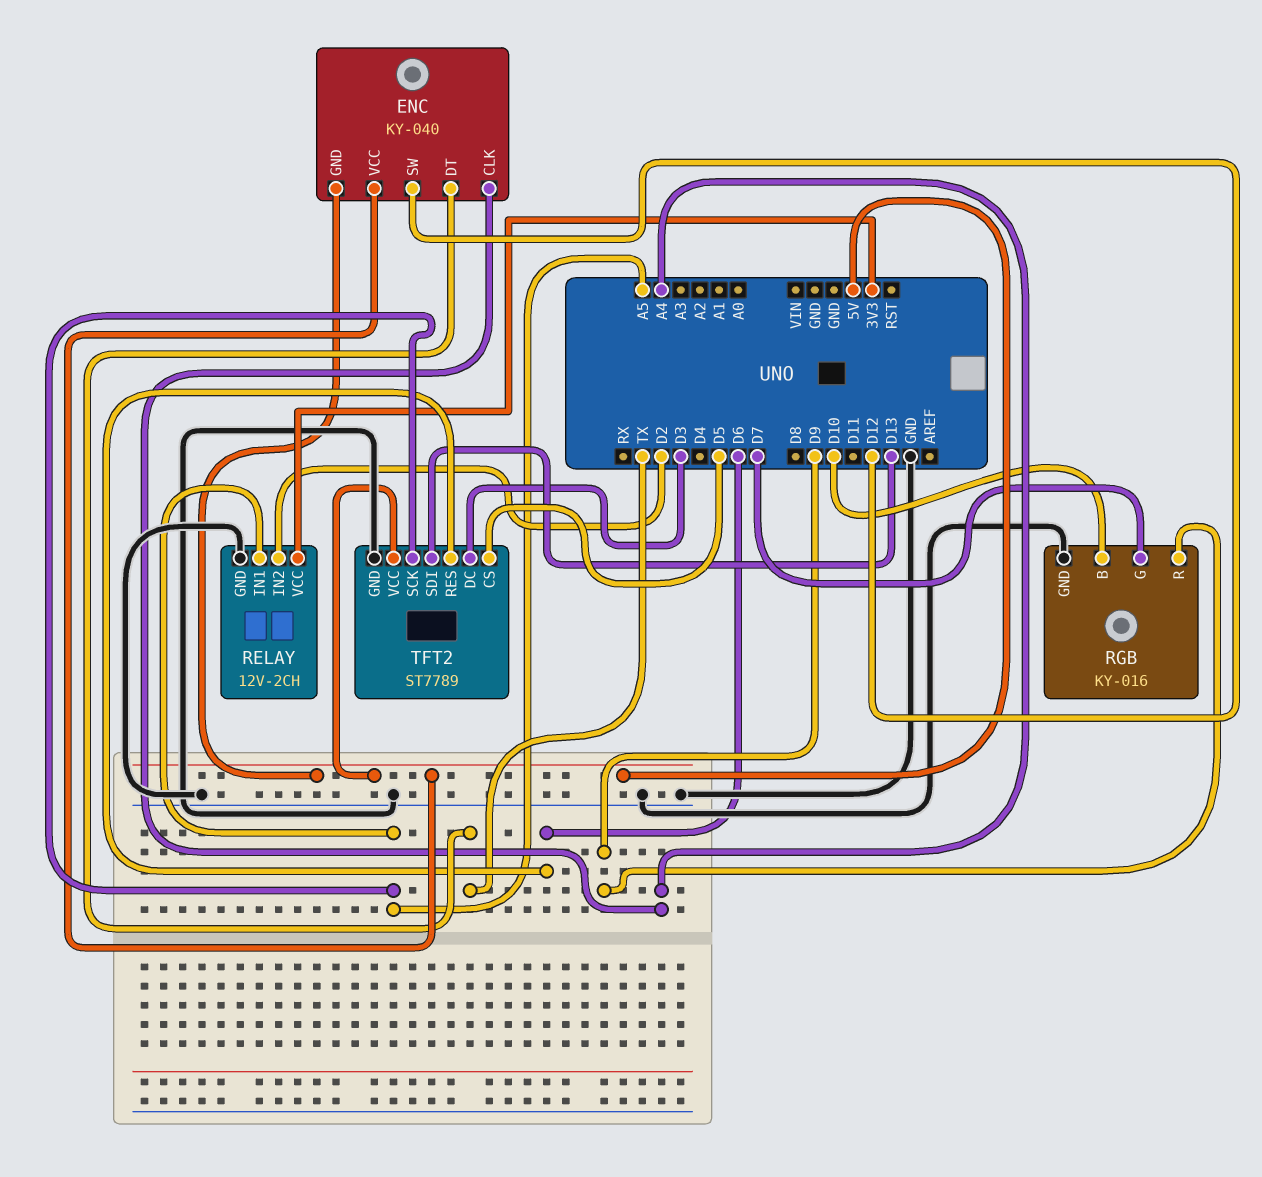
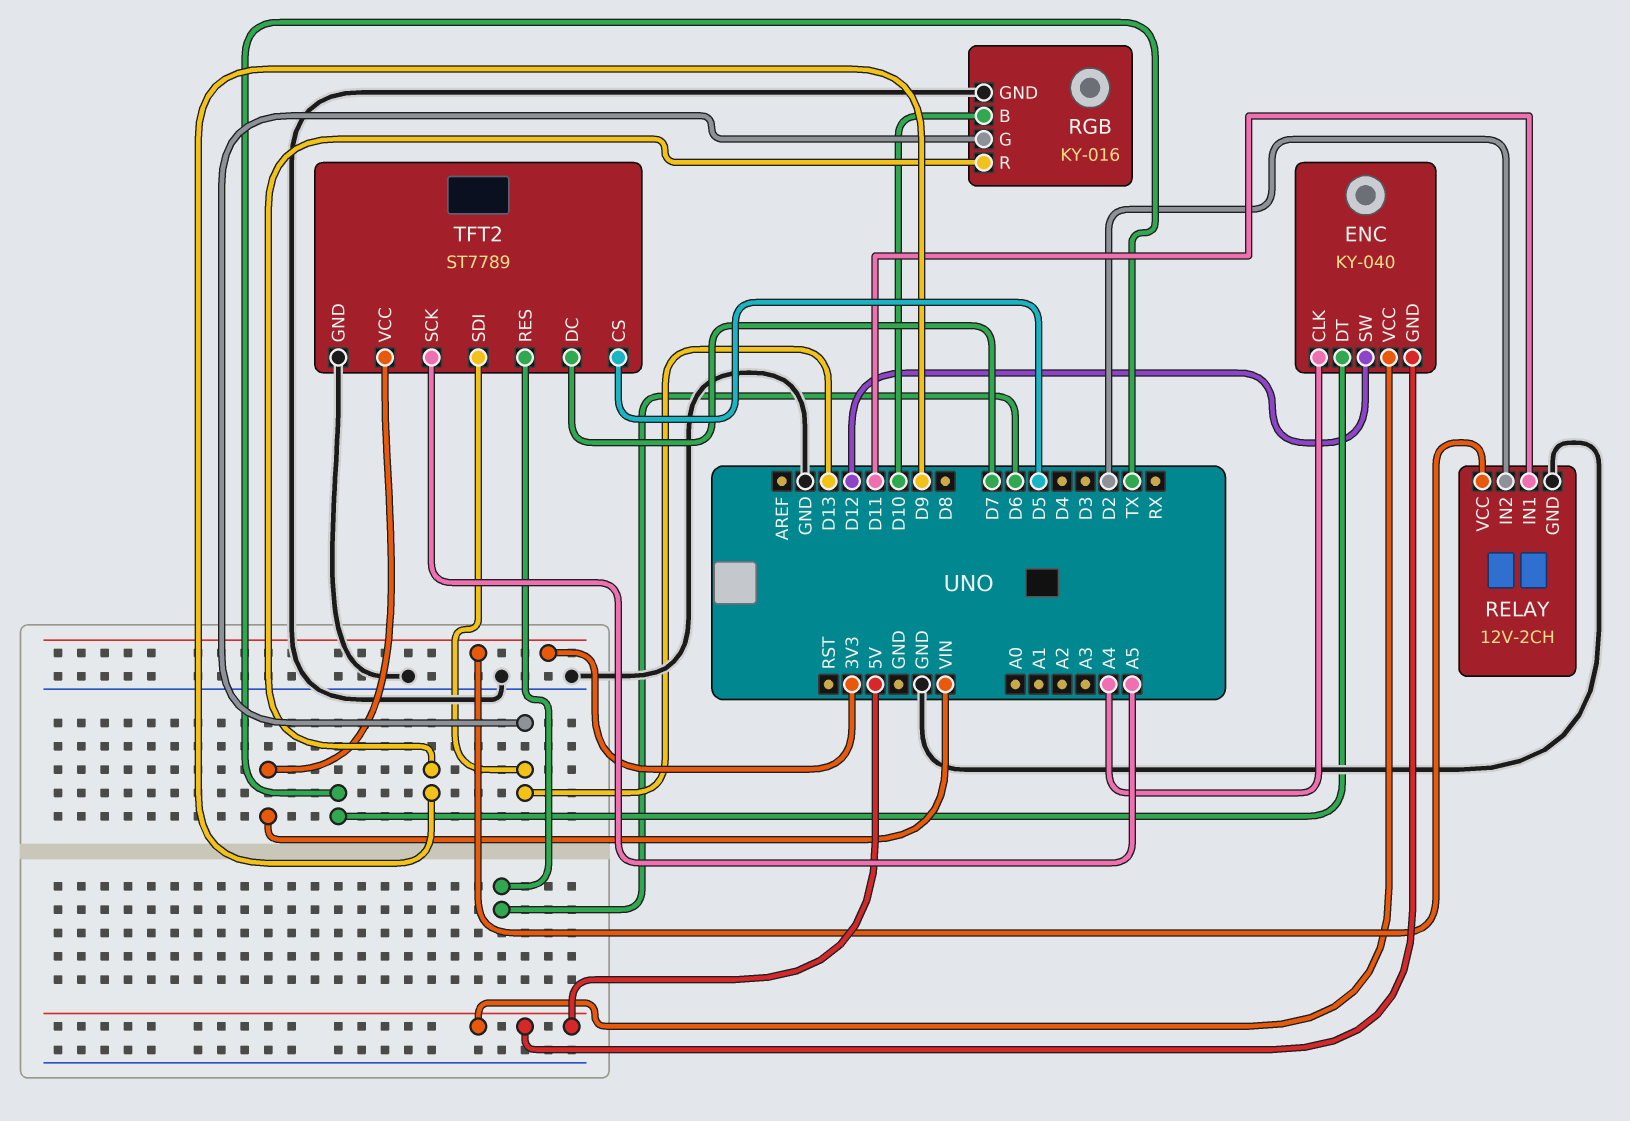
RELAY pin IN1: A5 -> D11
RGB pin G: D7 -> D13
TFT2 pin DC: D3 -> D7
TFT2 pin VCC: 5V -> VIN

